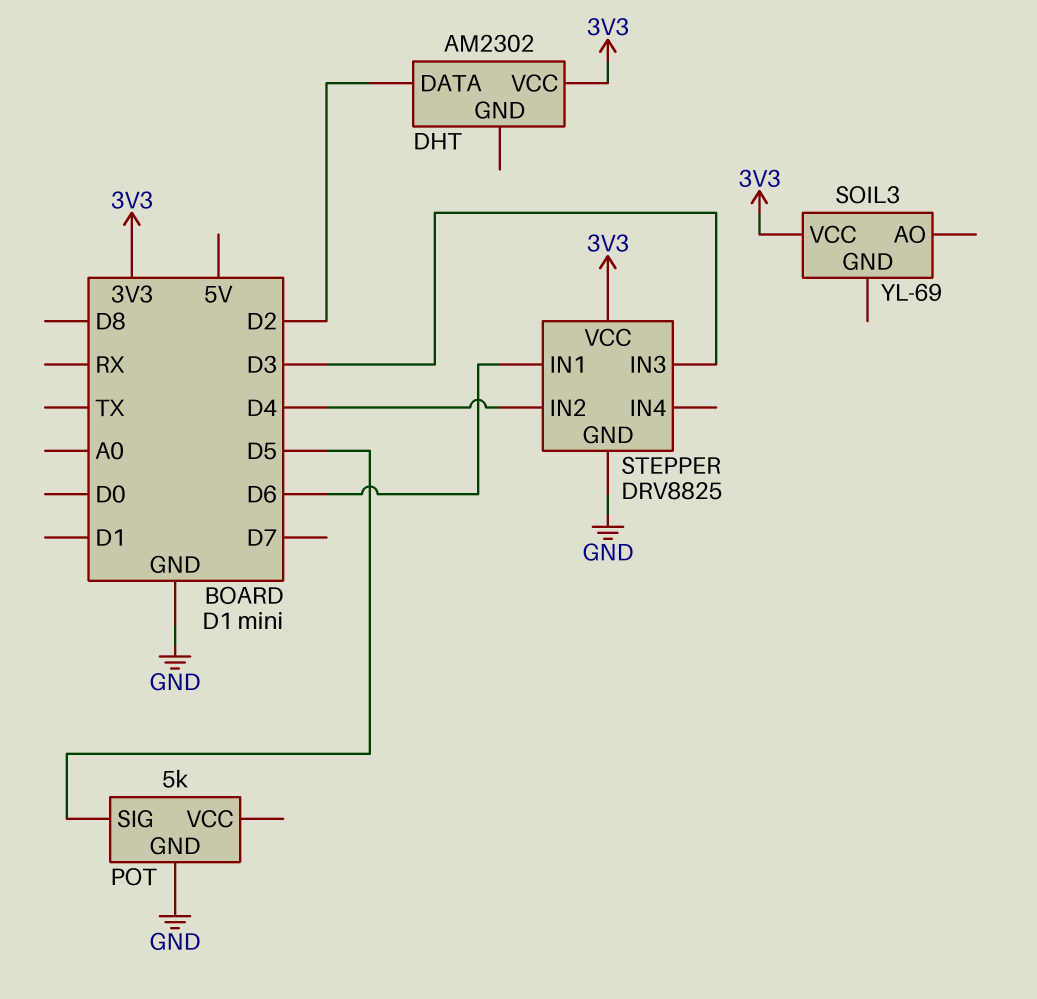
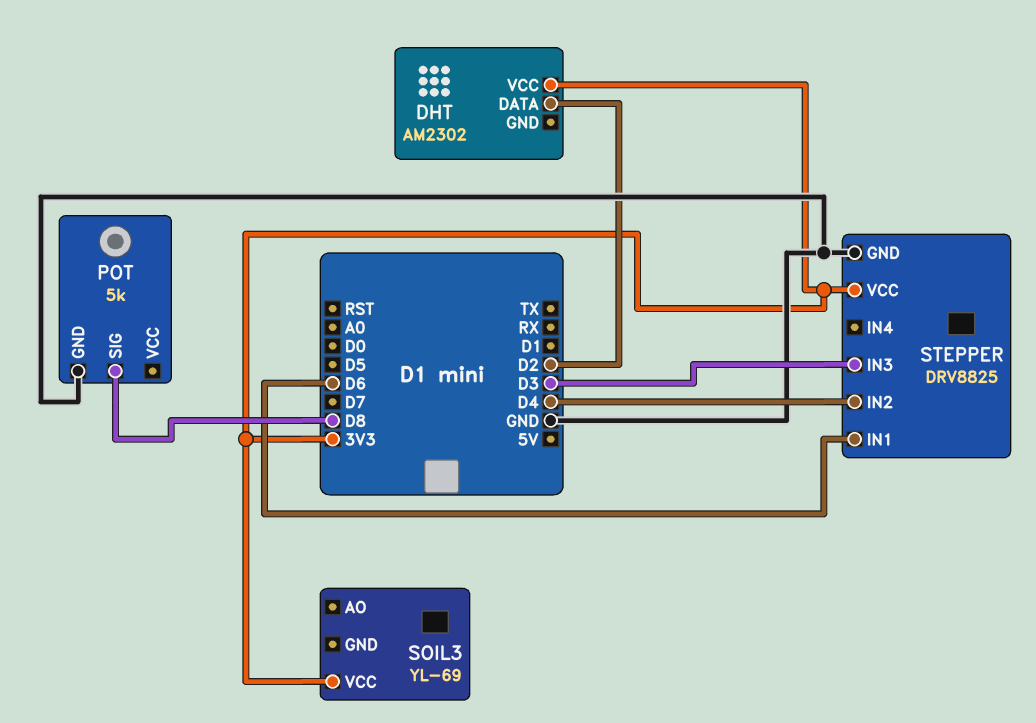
POT pin SIG: D5 -> D8

